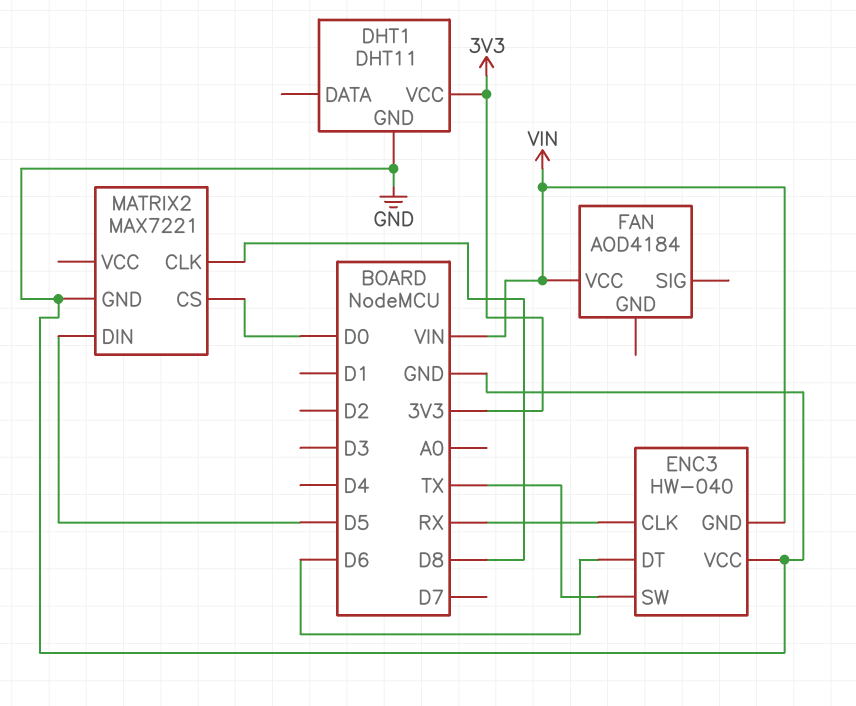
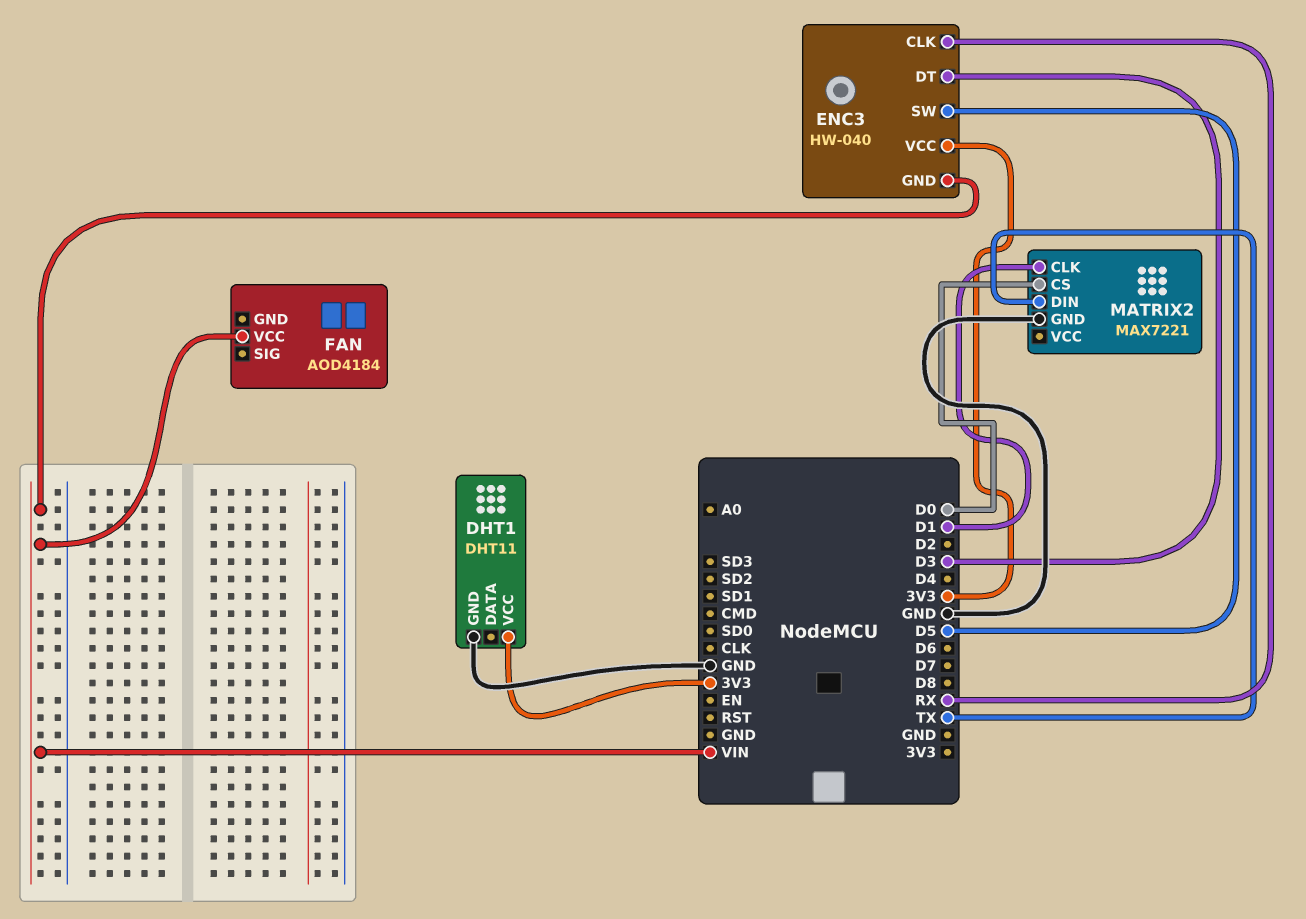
ENC3 pin DT: D6 -> D3
ENC3 pin SW: TX -> D5
ENC3 pin VCC: GND -> 3V3
MATRIX2 pin CLK: D8 -> D1
MATRIX2 pin DIN: D5 -> TX

